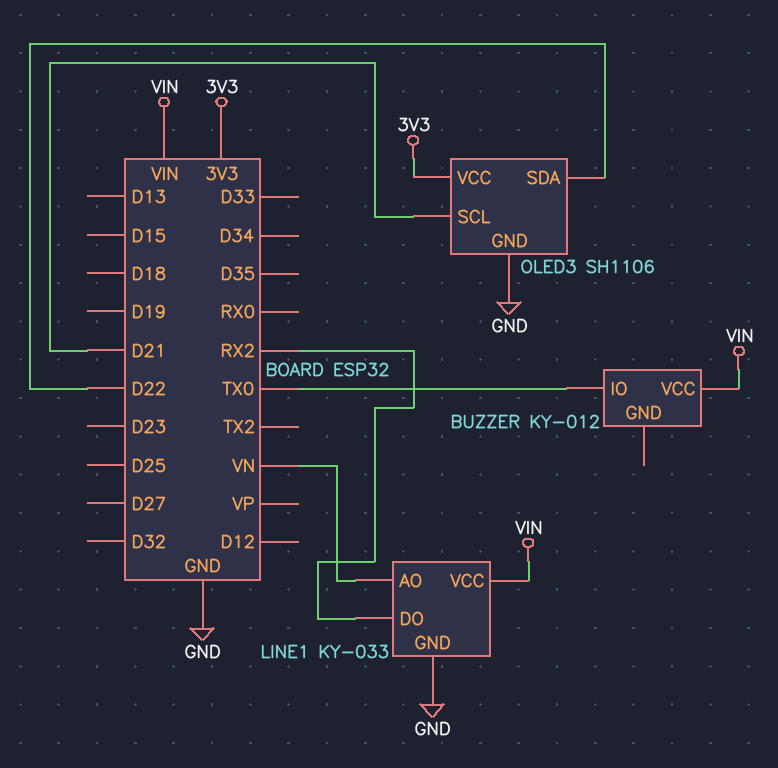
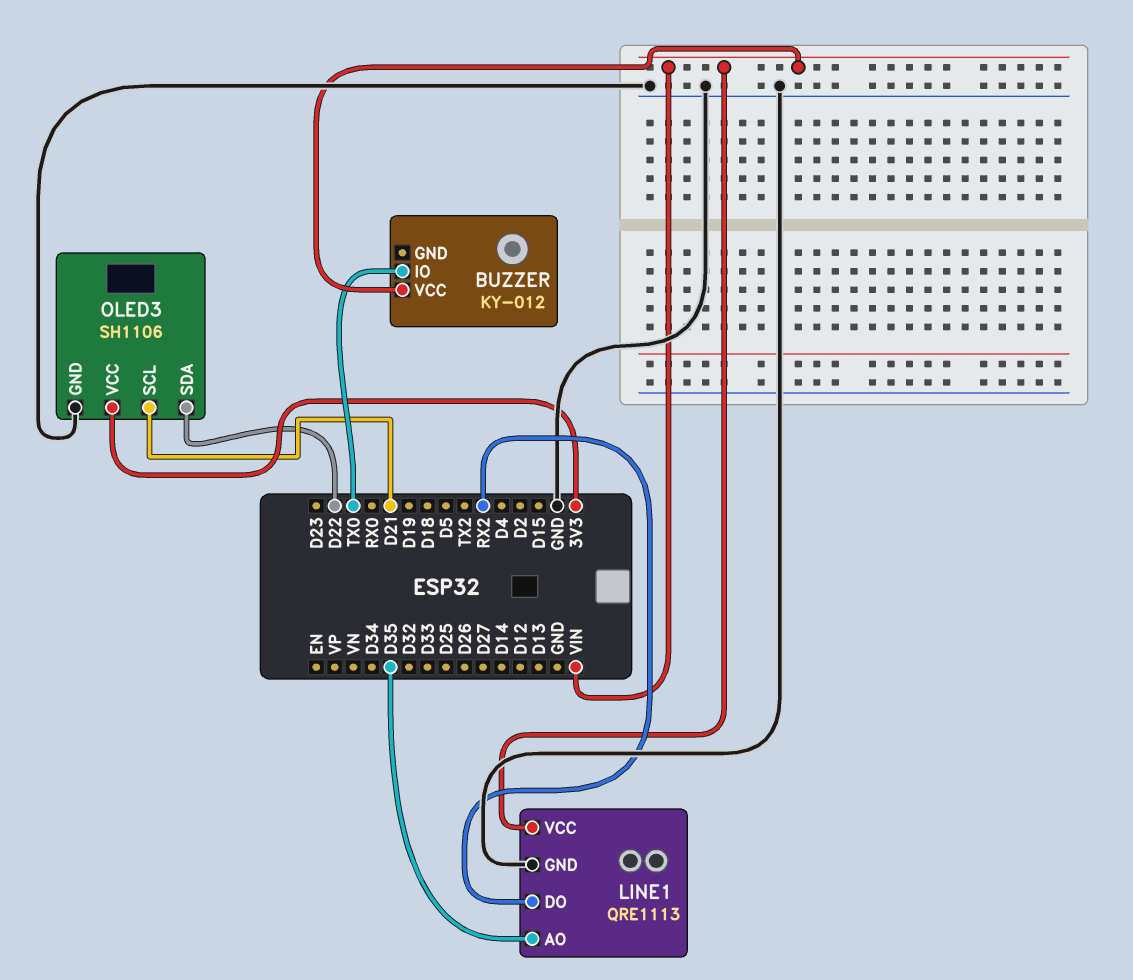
LINE1: KY-033 -> QRE1113
LINE1 pin AO: VN -> D35

